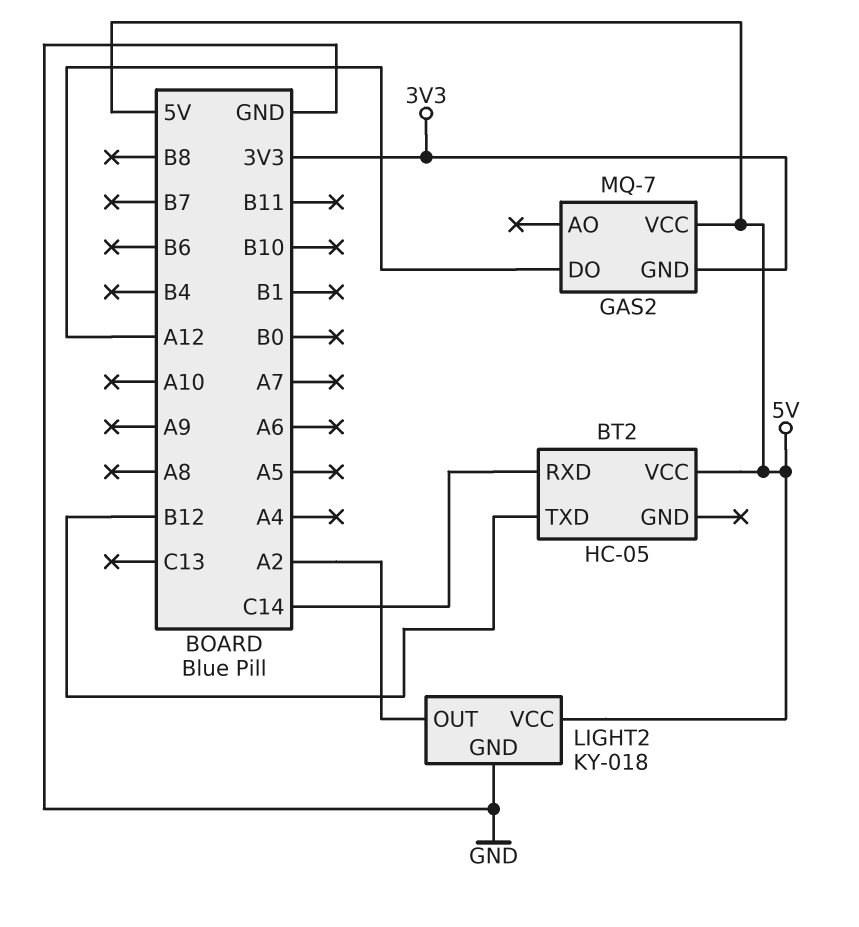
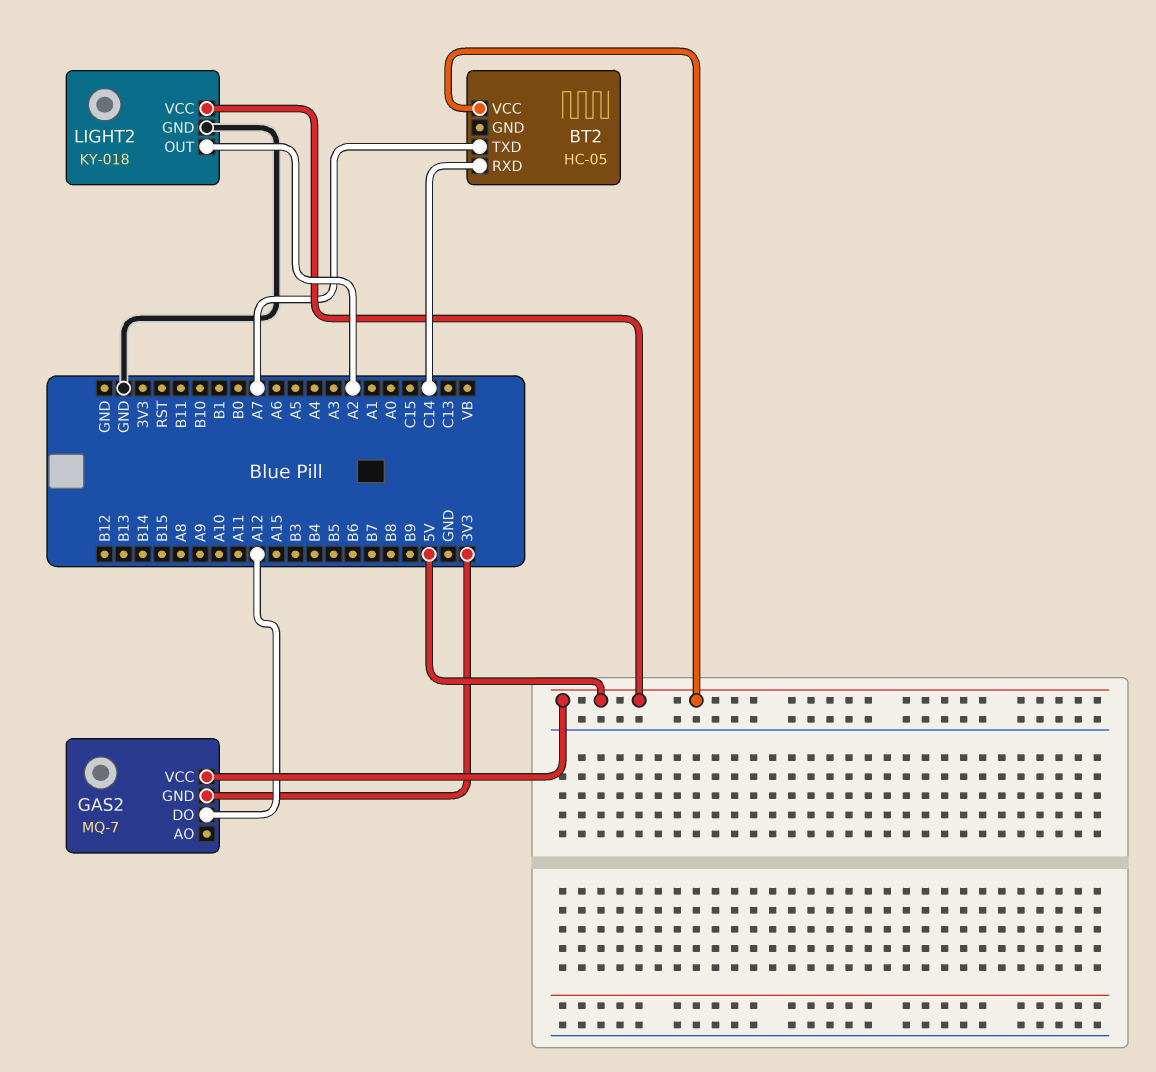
BT2 pin TXD: B12 -> A7

